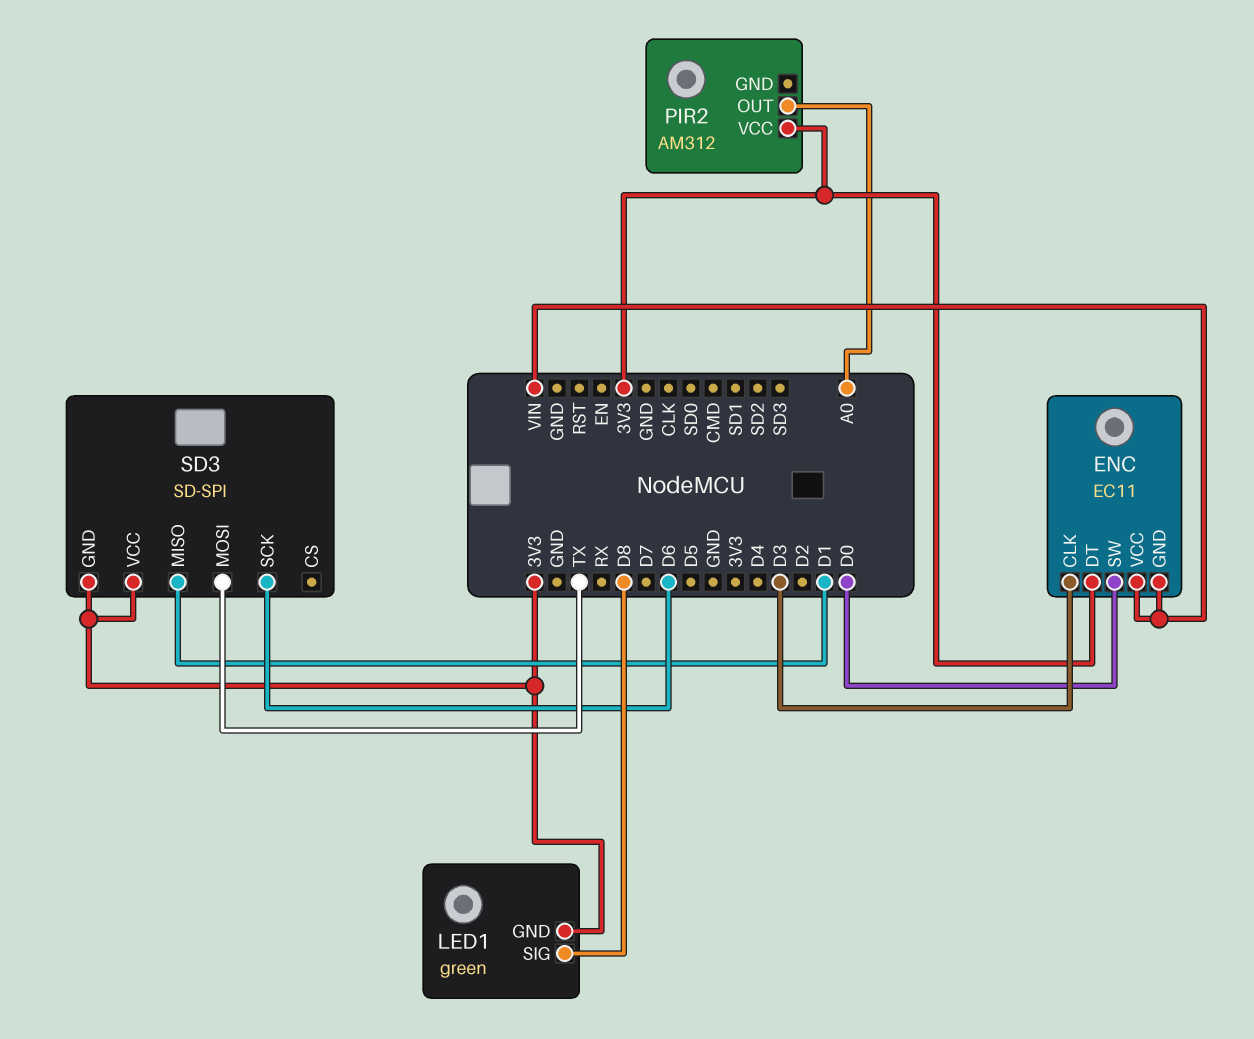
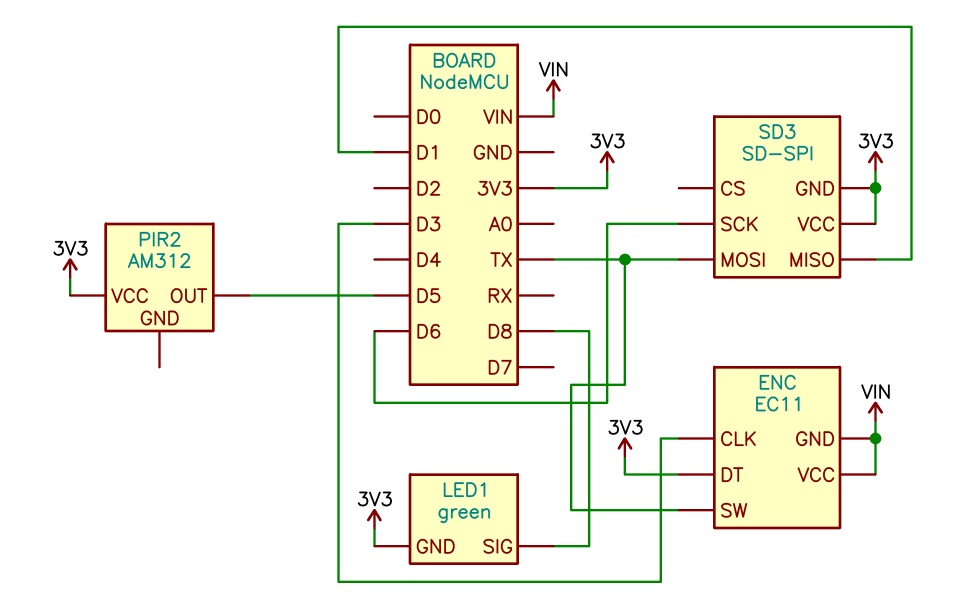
ENC pin SW: D0 -> TX
PIR2 pin OUT: A0 -> D5

